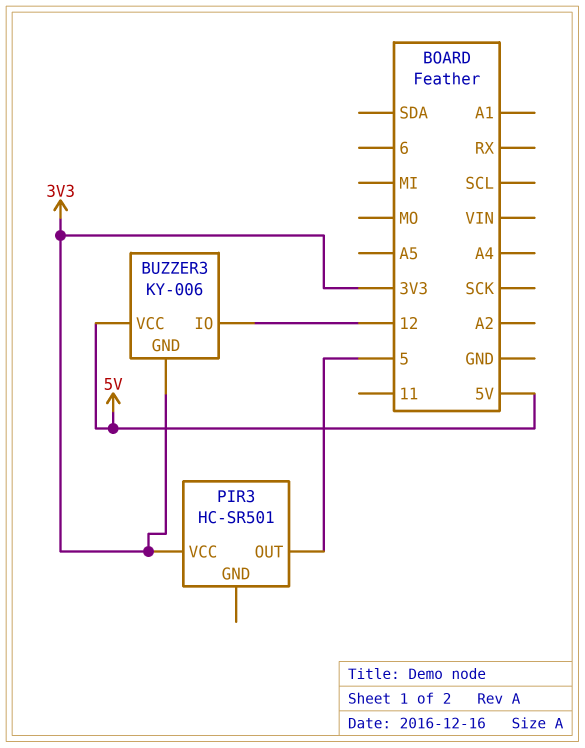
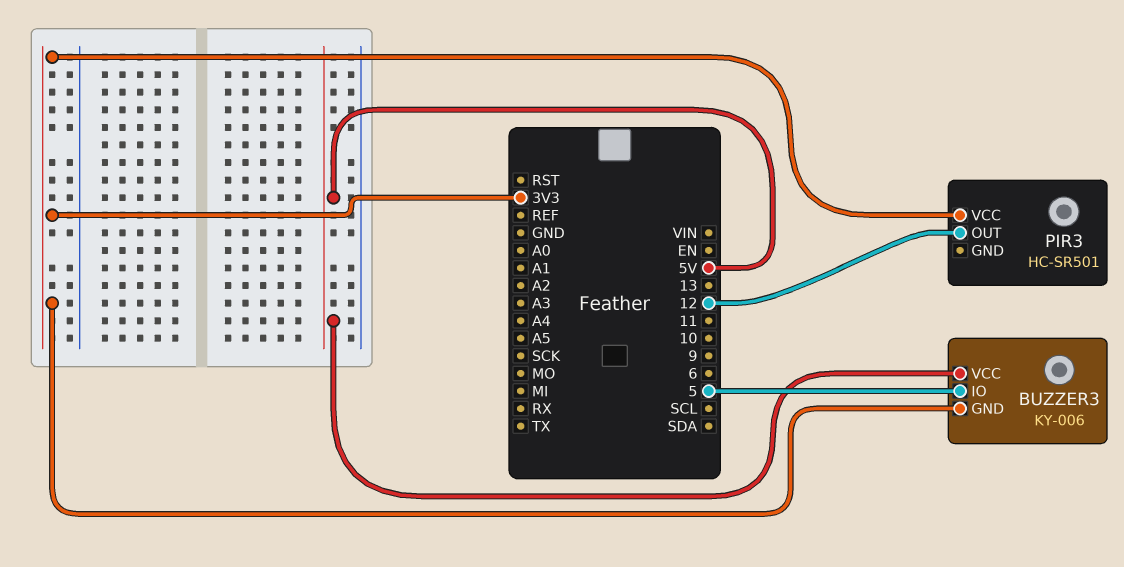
BUZZER3 pin IO: 12 -> 5
PIR3 pin OUT: 5 -> 12

